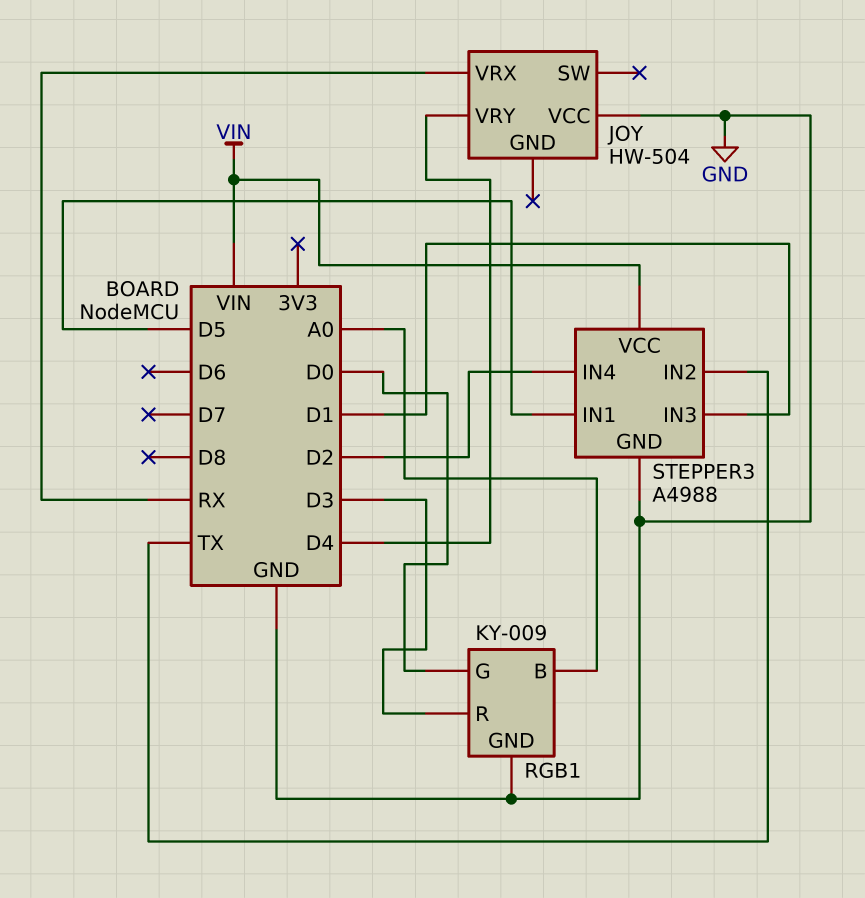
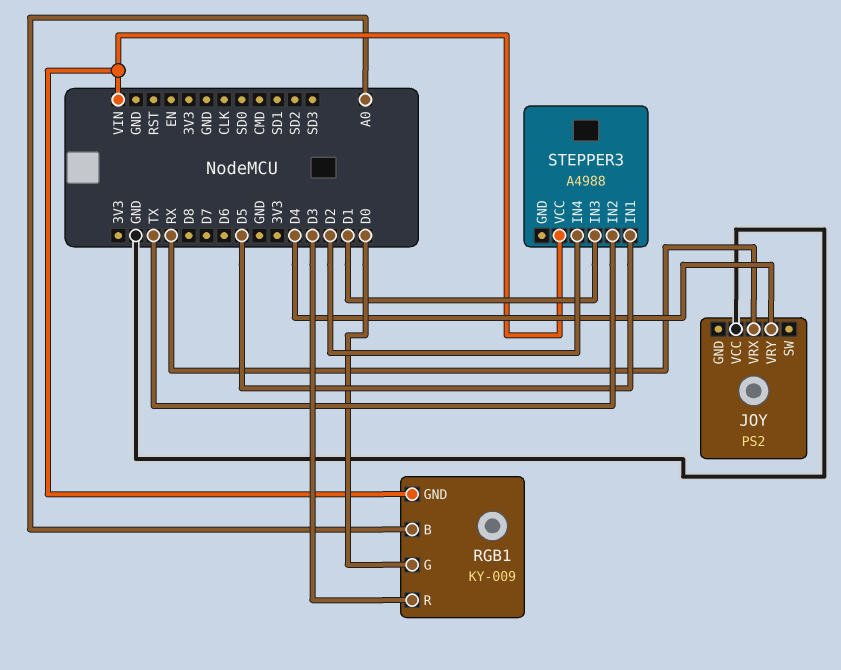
JOY: HW-504 -> PS2
RGB1 pin GND: GND -> VIN
STEPPER3 pin GND: GND -> none

